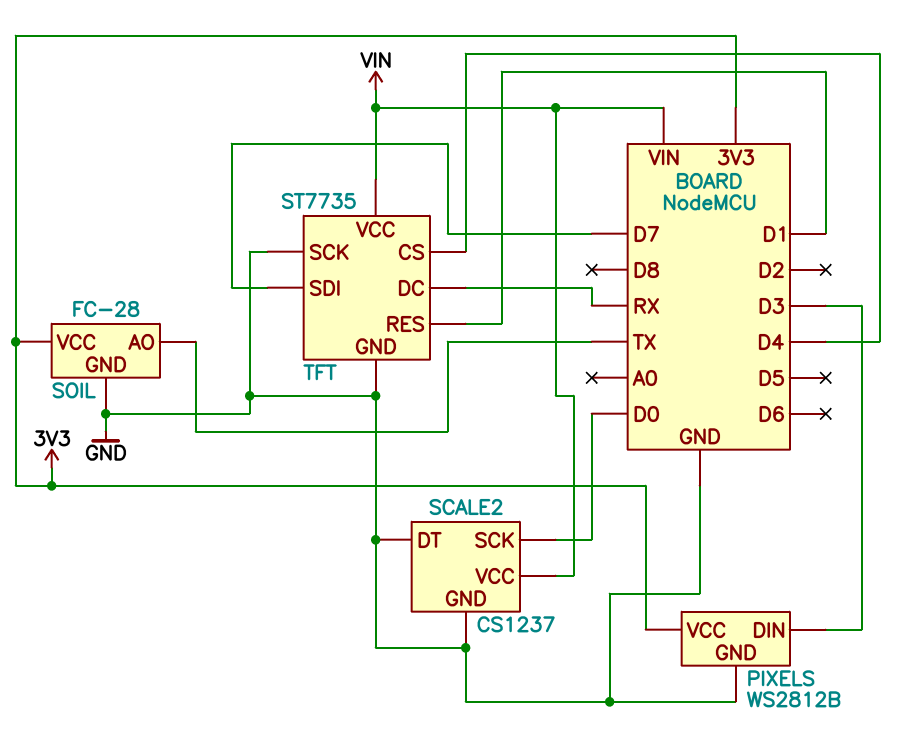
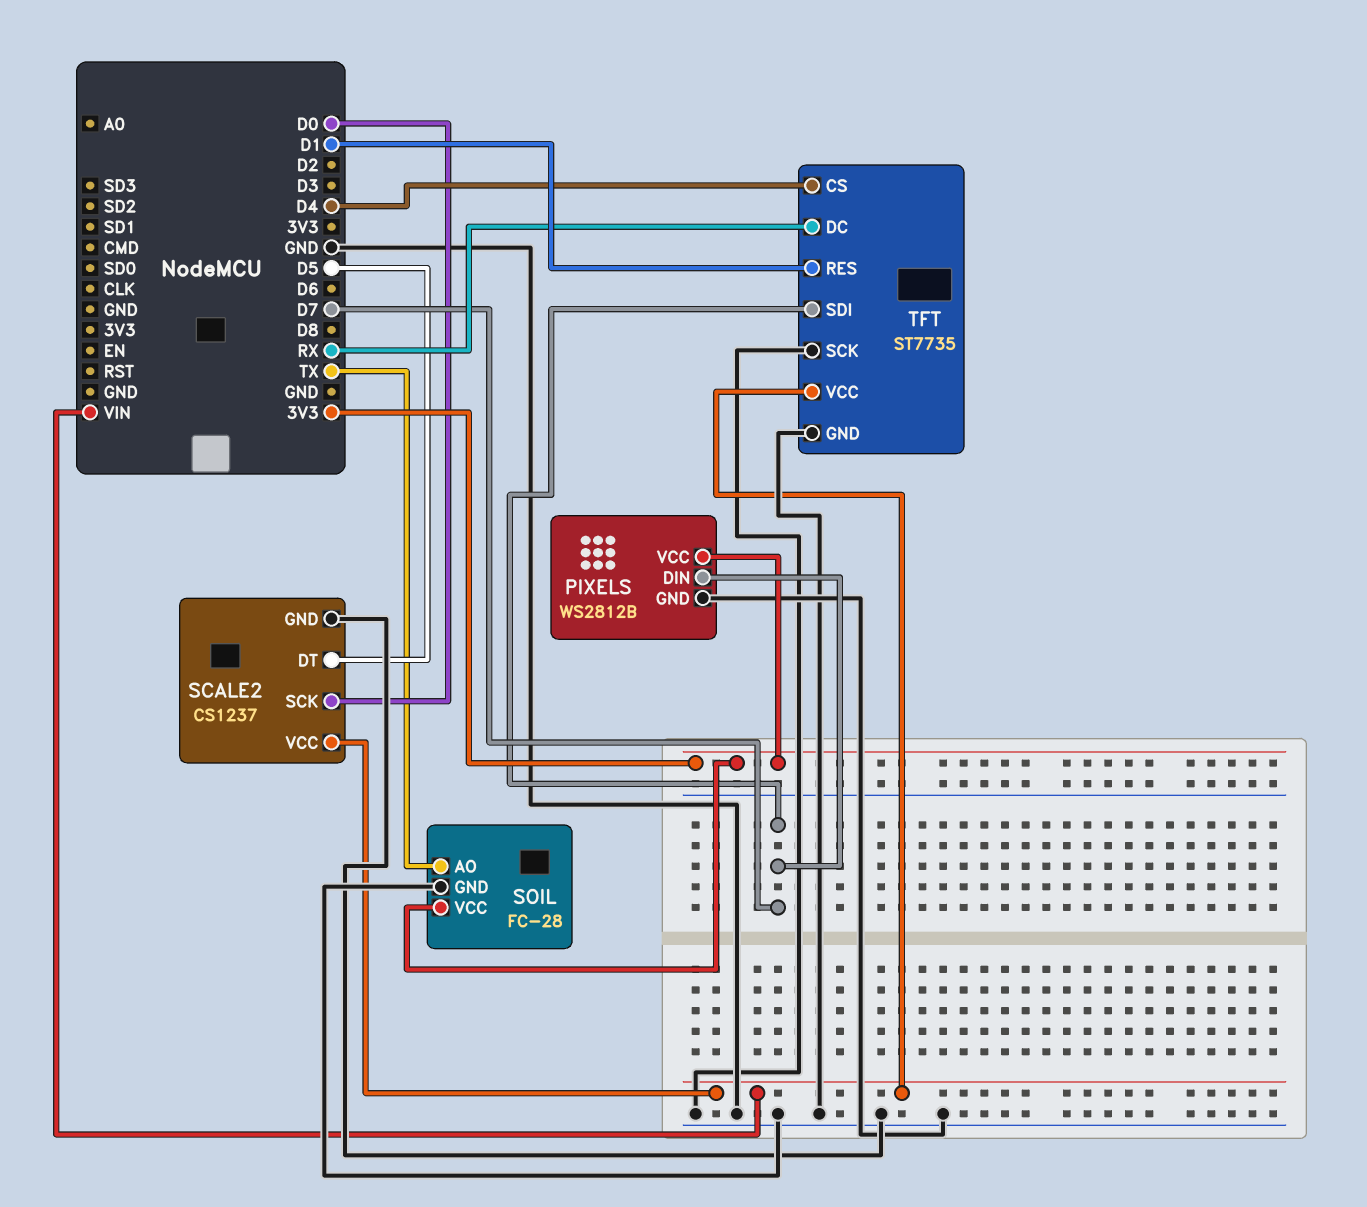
PIXELS pin DIN: D3 -> D7
SCALE2 pin DT: GND -> D5

